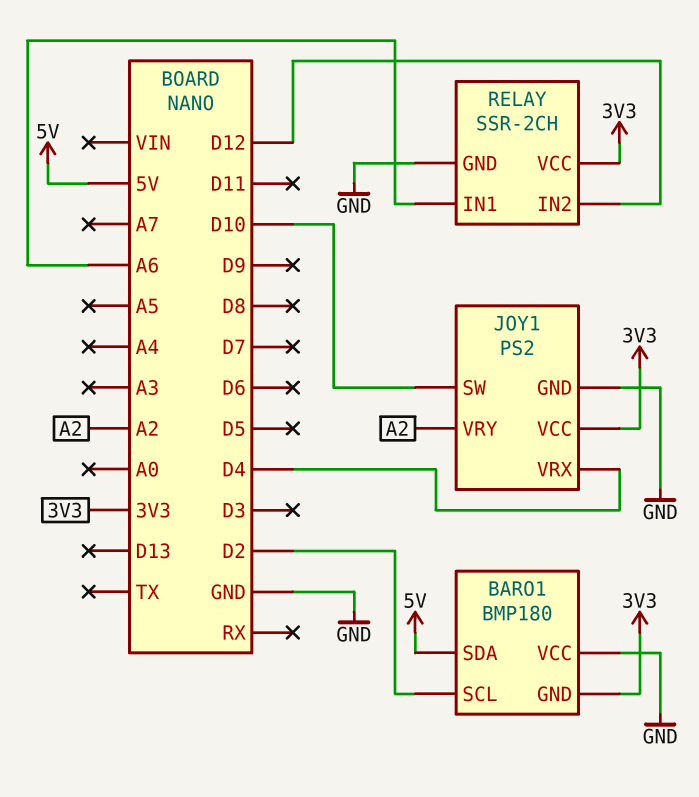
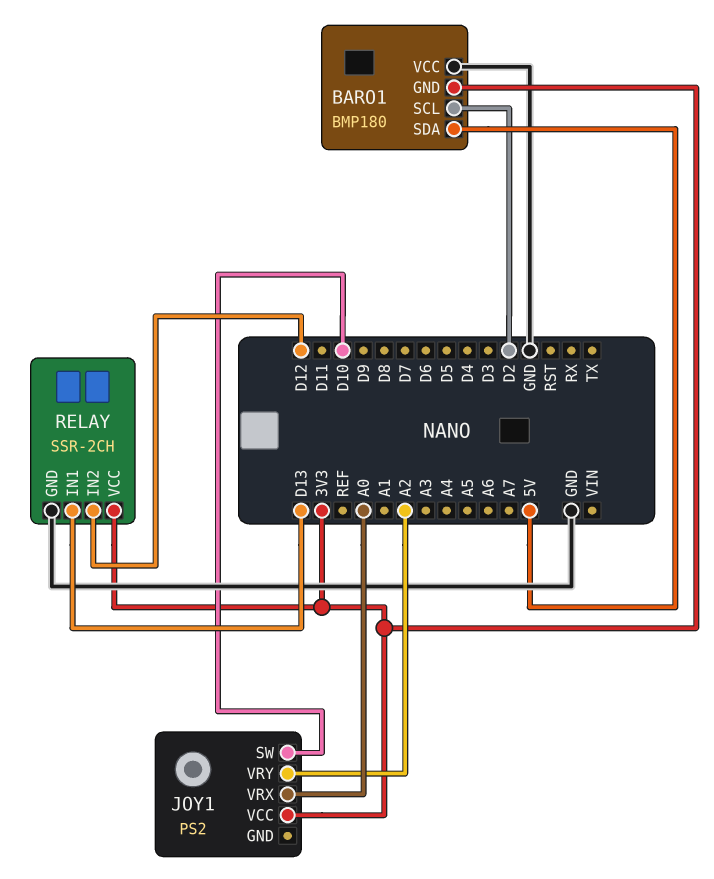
JOY1 pin GND: GND -> none
JOY1 pin VRX: D4 -> A0
RELAY pin IN1: A6 -> D13

